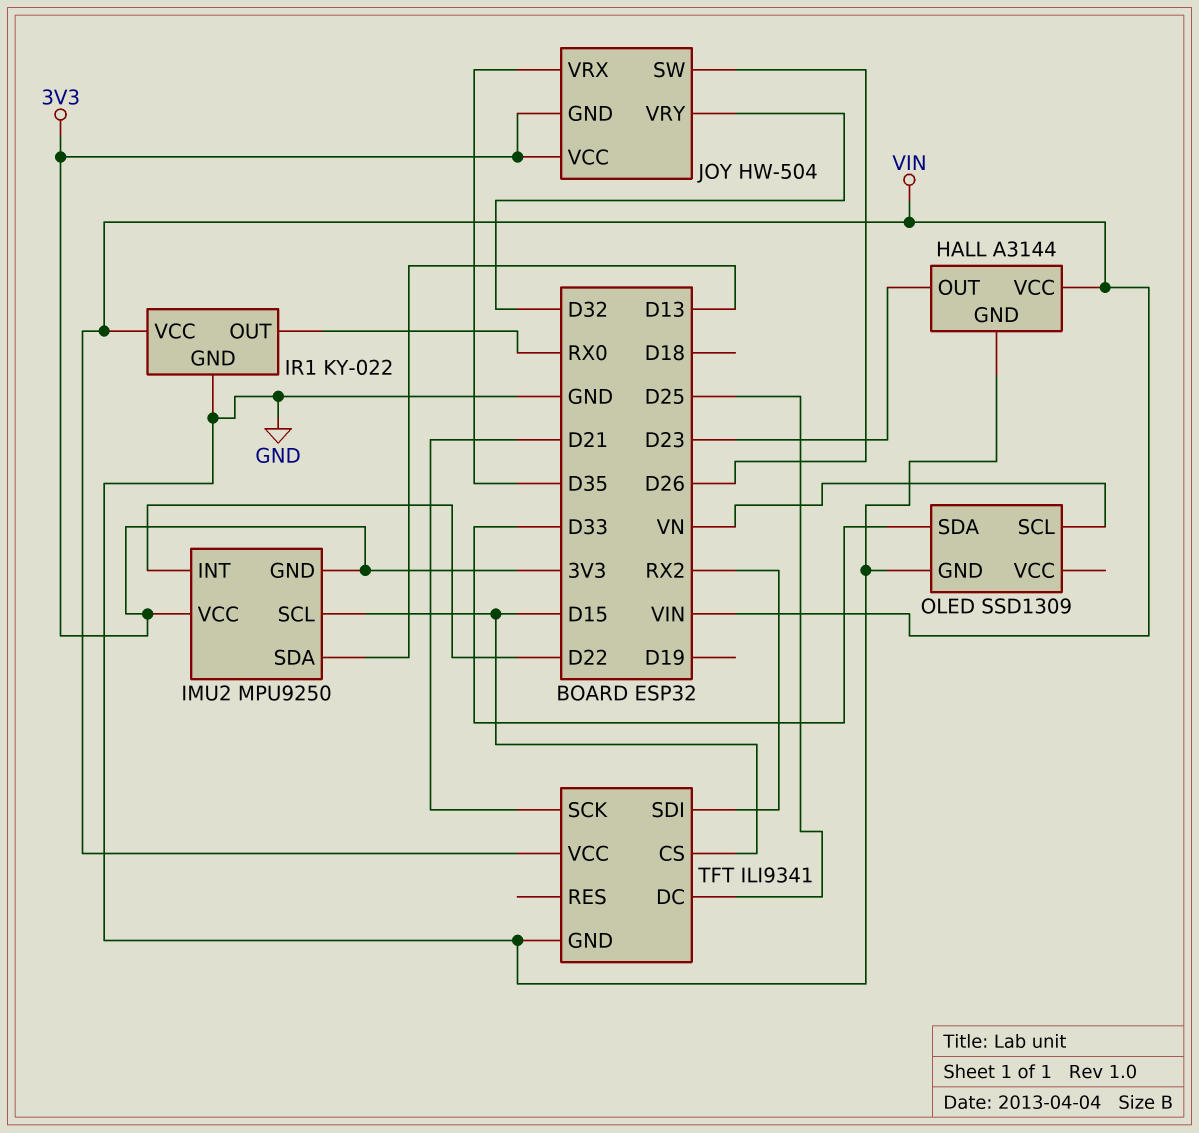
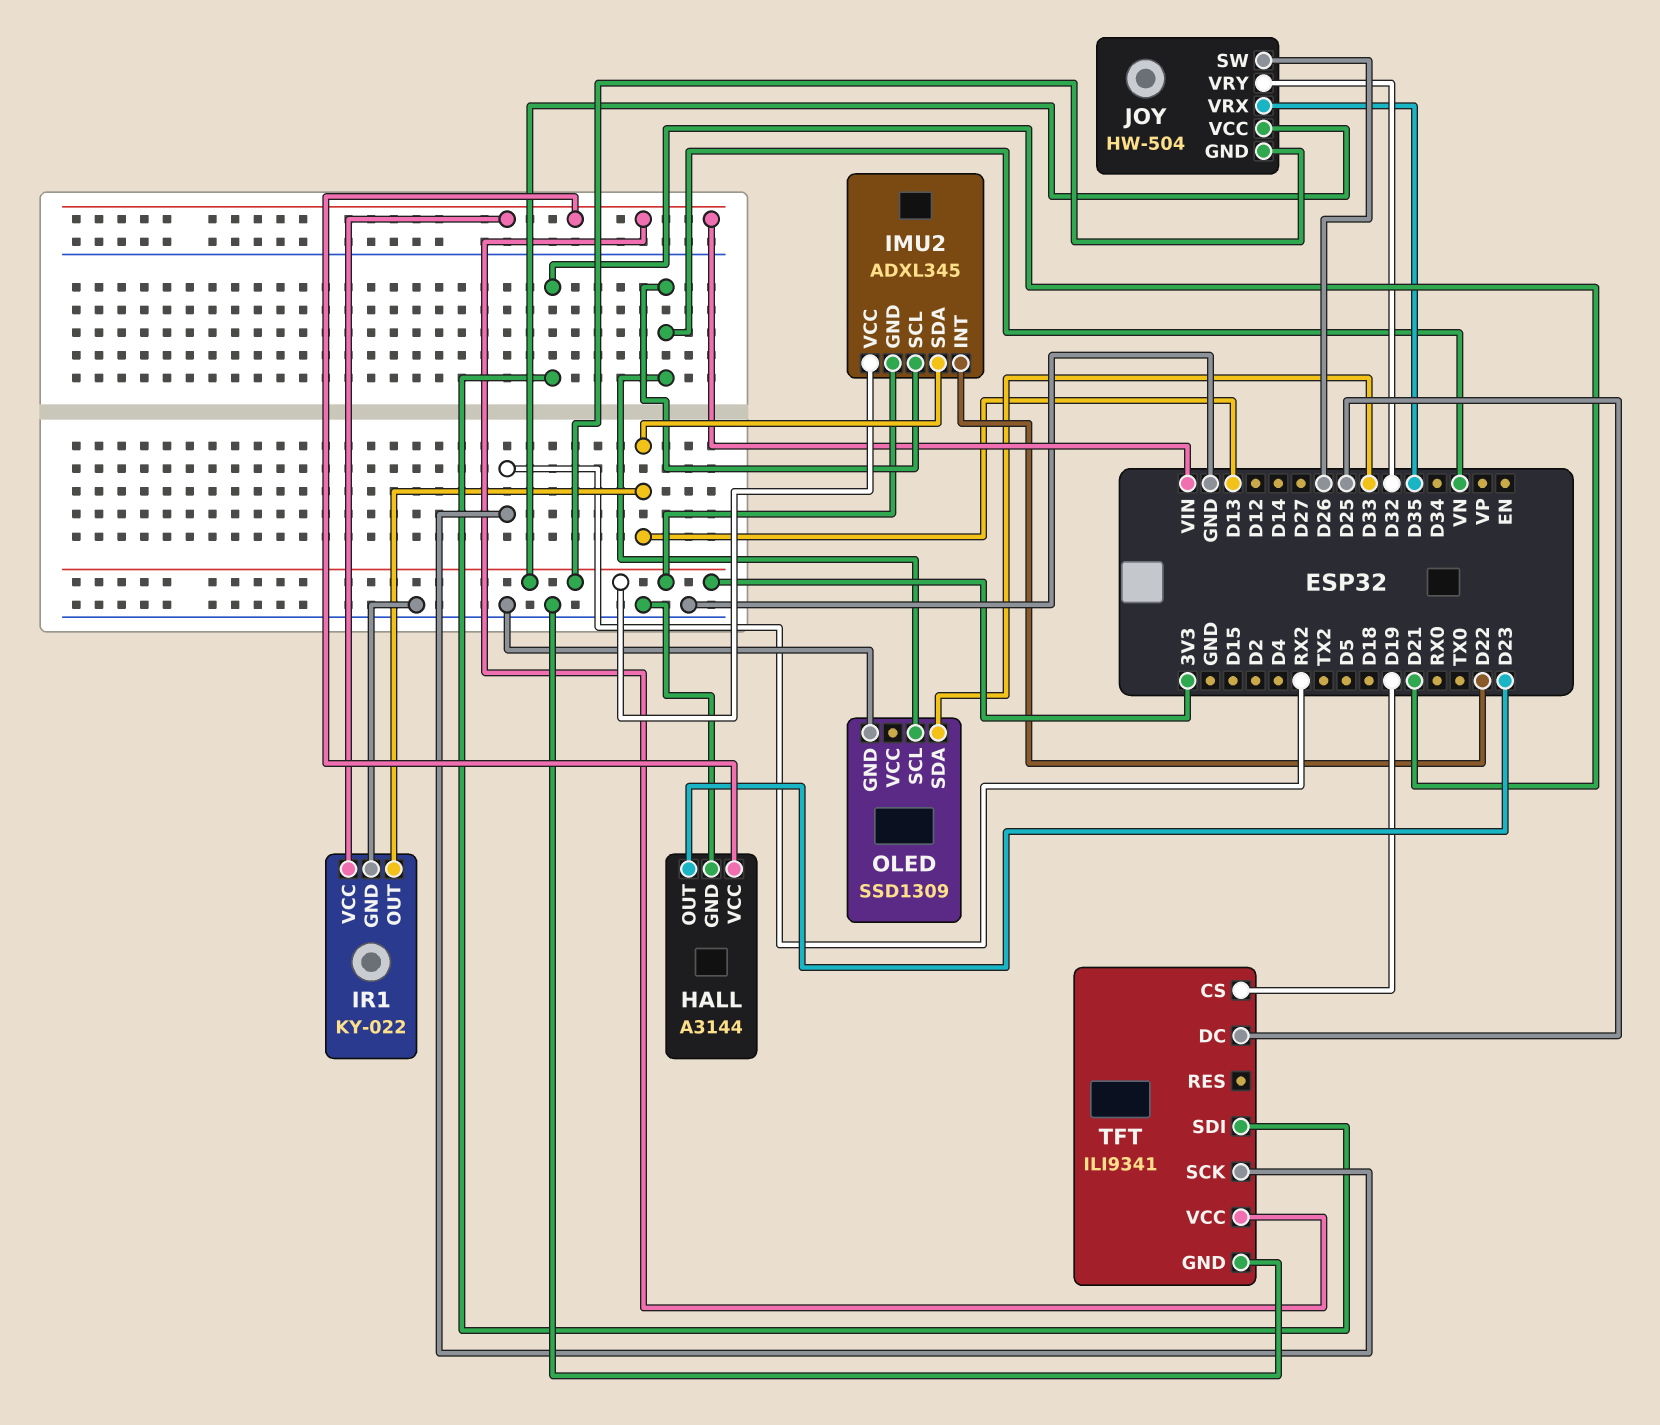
IMU2: MPU9250 -> ADXL345
IMU2 pin SCL: D15 -> VN
IR1 pin OUT: RX0 -> D13
TFT pin CS: D15 -> D19
TFT pin SCK: D21 -> RX2
TFT pin SDI: RX2 -> D21

